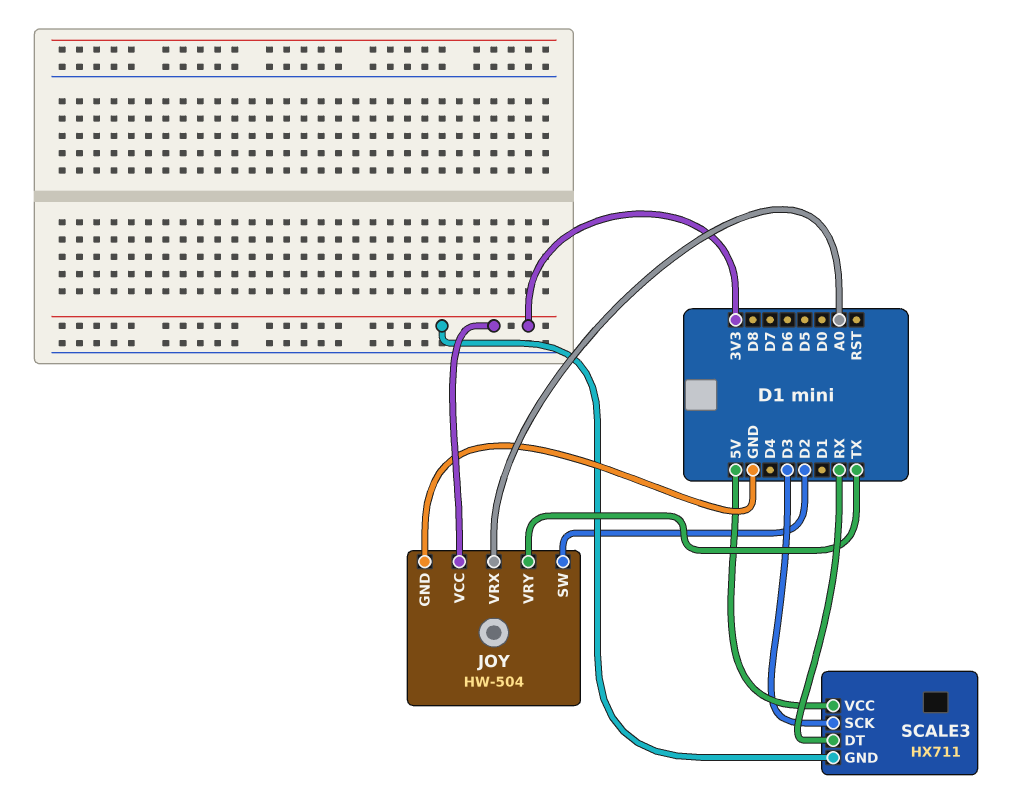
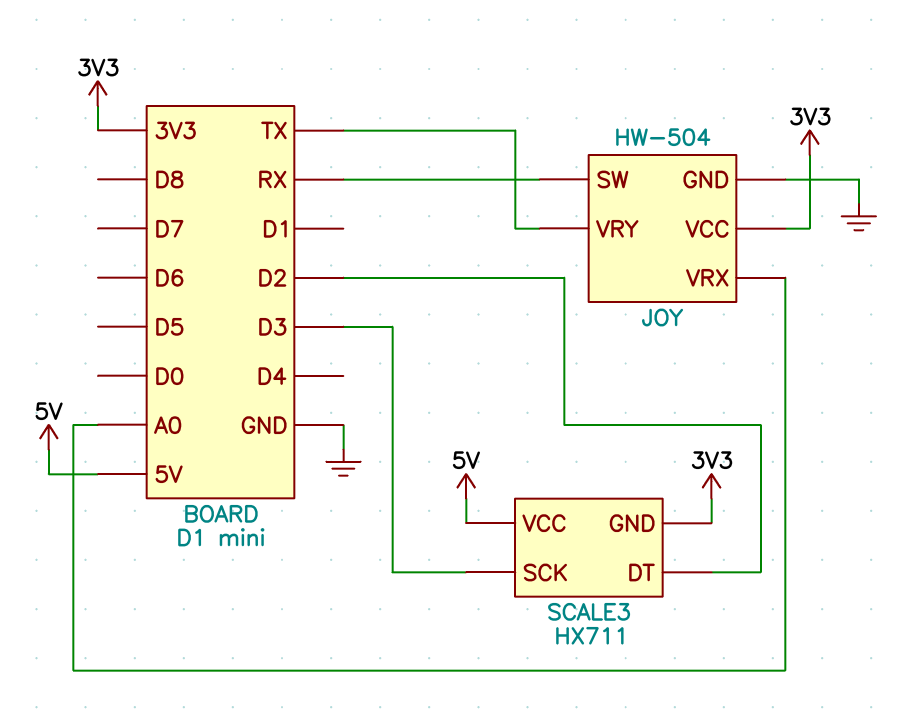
JOY pin SW: D2 -> RX
SCALE3 pin DT: RX -> D2

